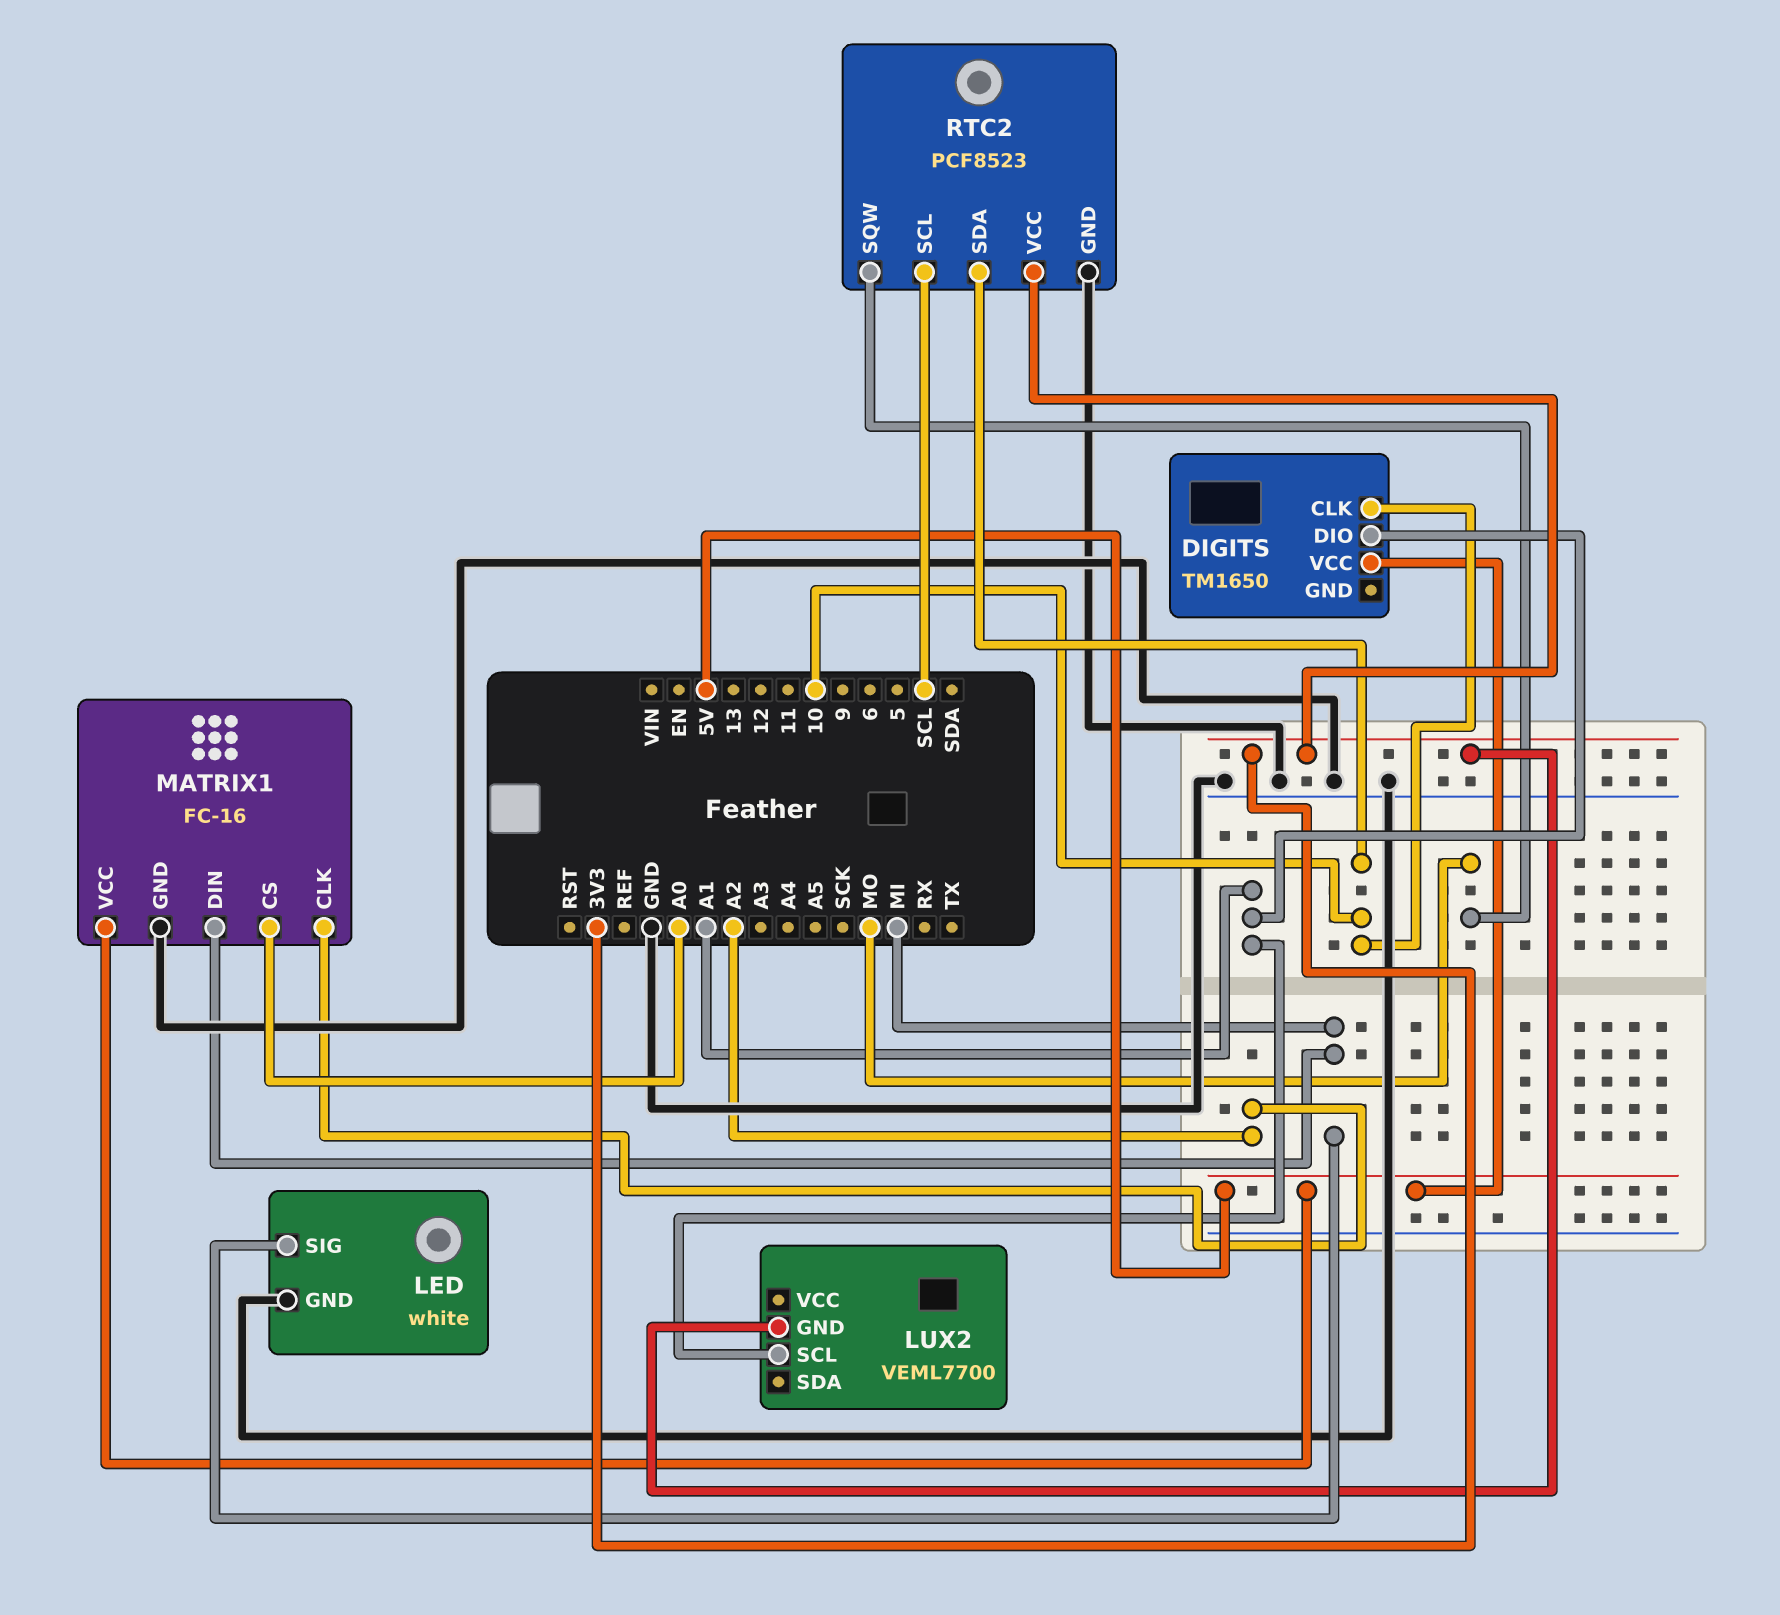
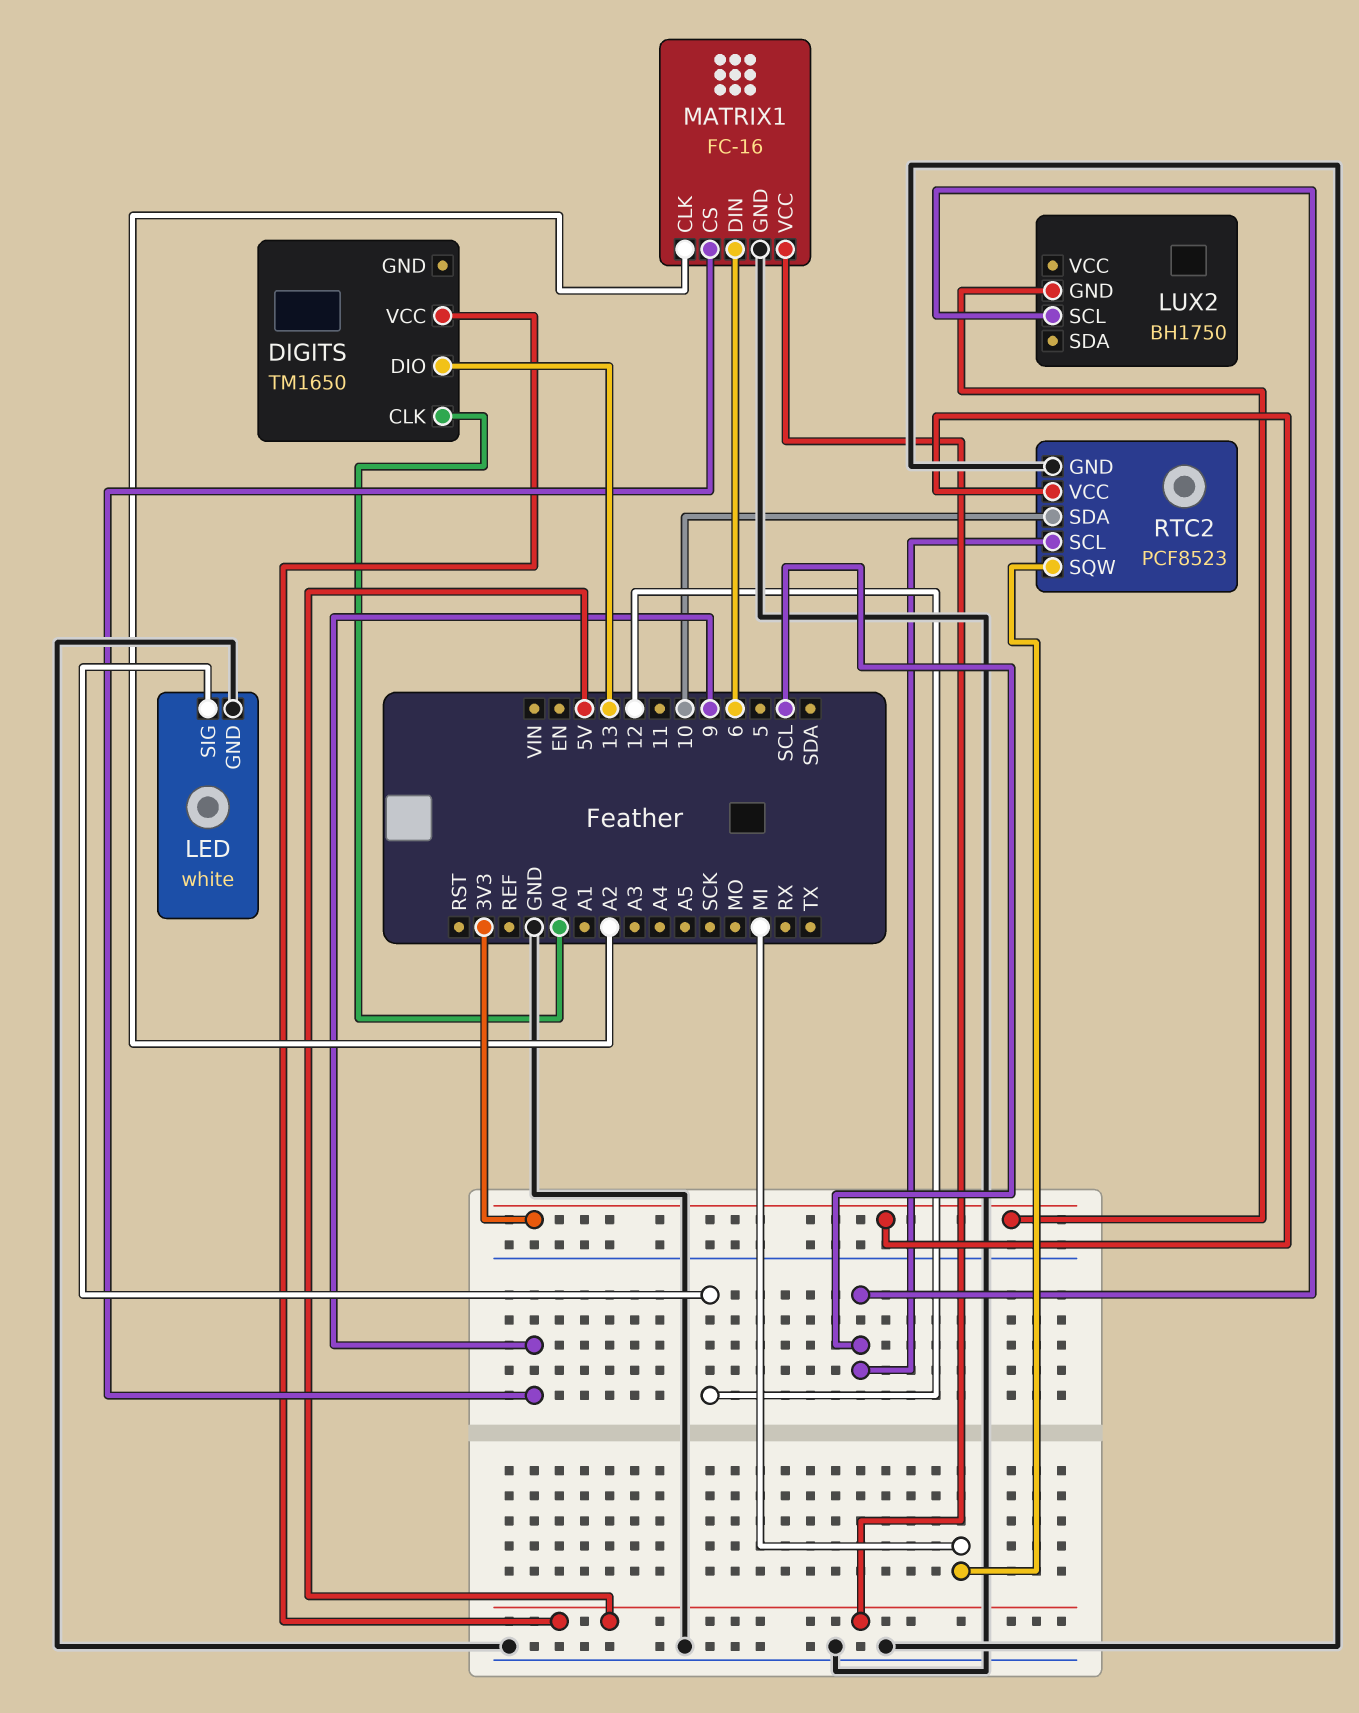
DIGITS pin CLK: 10 -> A0
DIGITS pin DIO: A1 -> 13
LED pin SIG: MI -> 12
LUX2: VEML7700 -> BH1750
LUX2 pin SCL: A1 -> SCL
MATRIX1 pin CS: A0 -> 9
MATRIX1 pin DIN: MI -> 6
RTC2 pin SQW: MO -> MI

